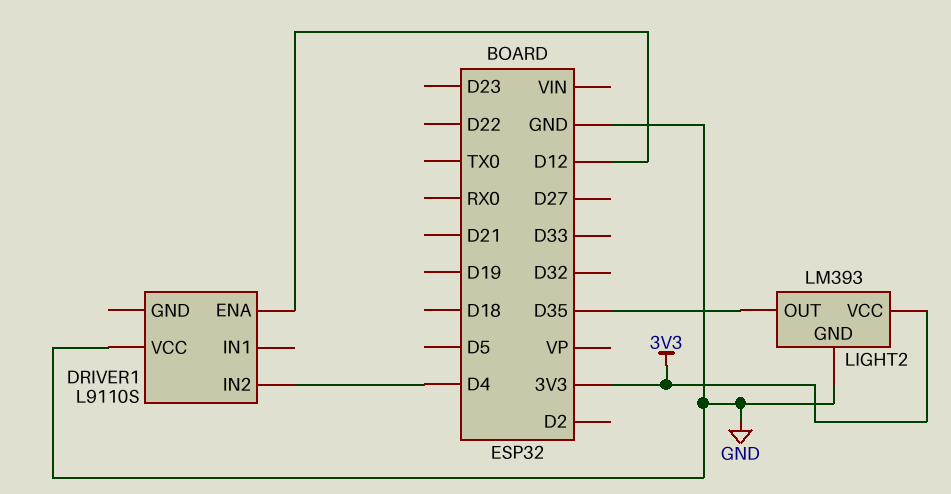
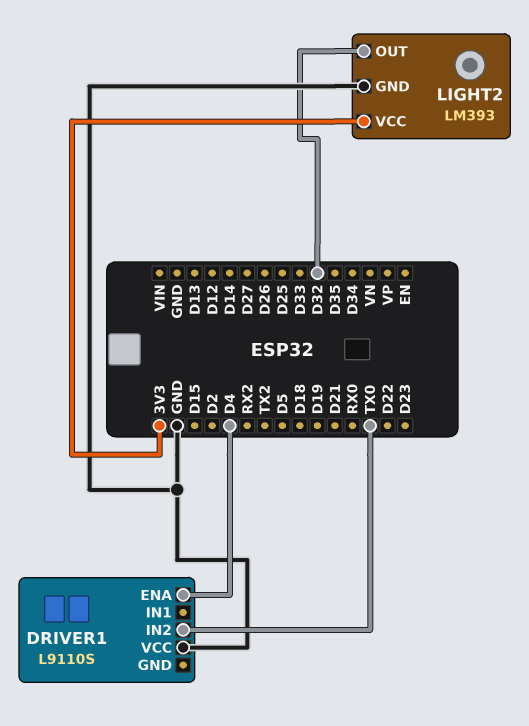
DRIVER1 pin ENA: D12 -> D4
DRIVER1 pin IN2: D4 -> TX0
LIGHT2 pin OUT: D35 -> D32

